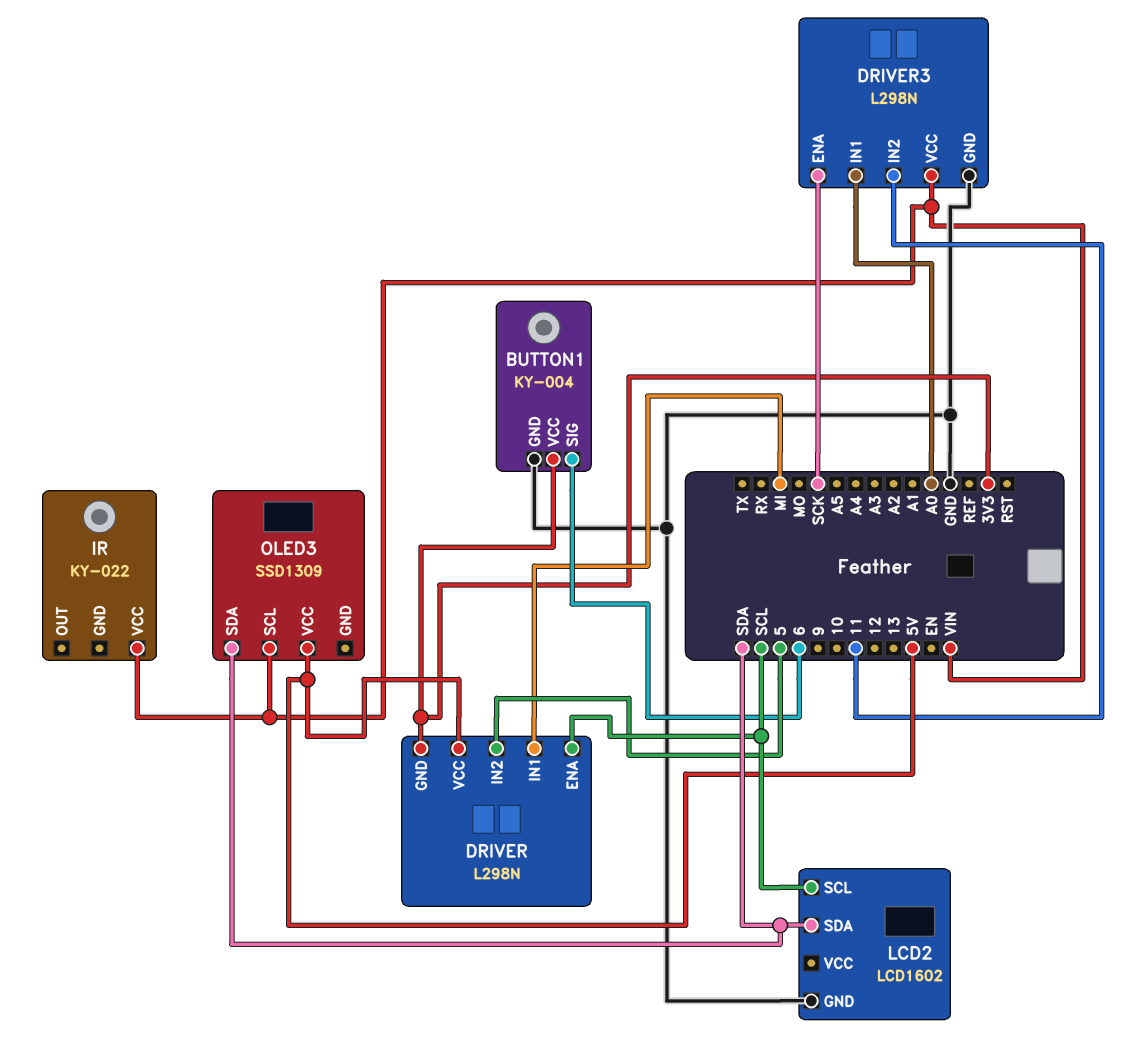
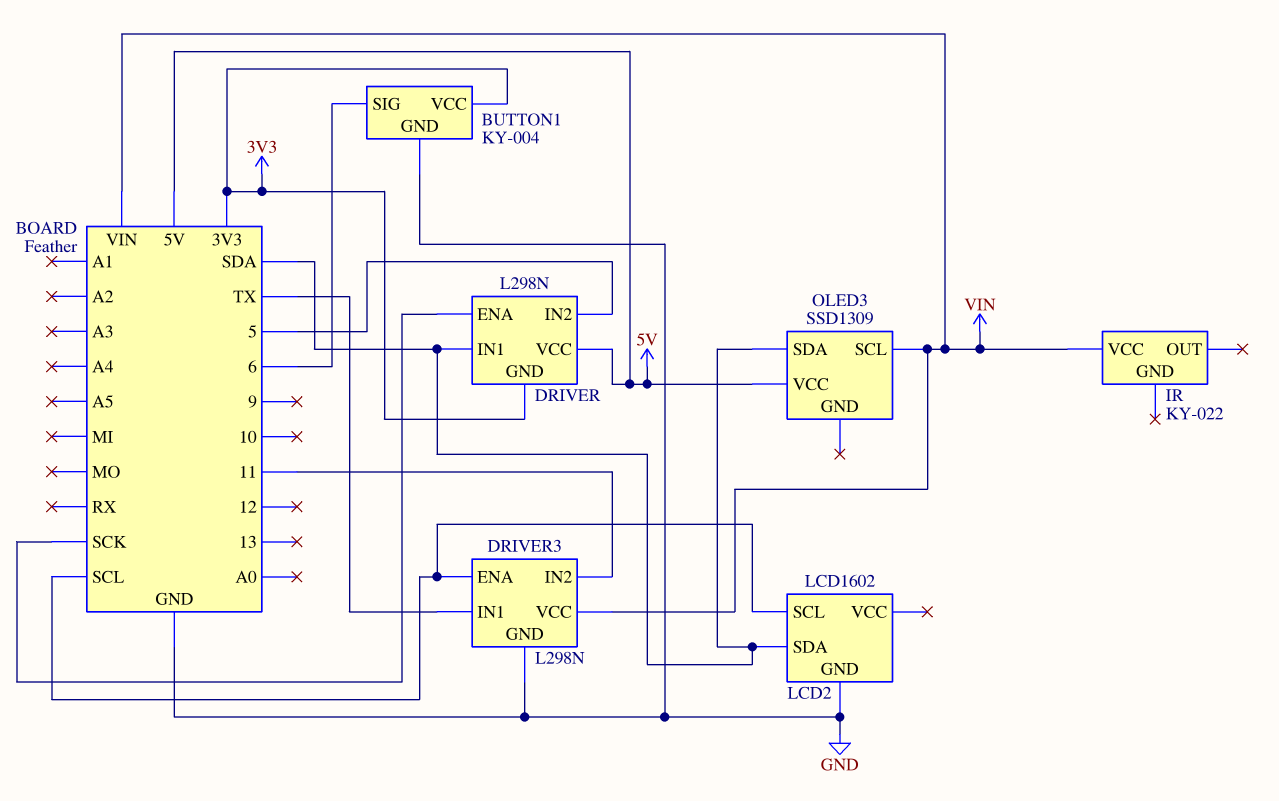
DRIVER pin ENA: SCL -> SCK
DRIVER pin IN1: MI -> SDA
DRIVER3 pin ENA: SCK -> SCL
DRIVER3 pin IN1: A0 -> TX

